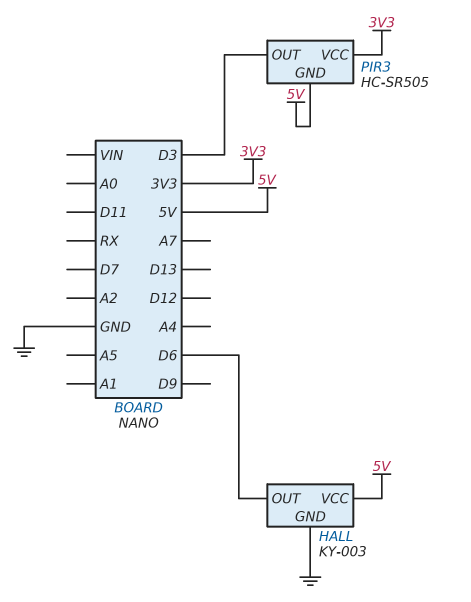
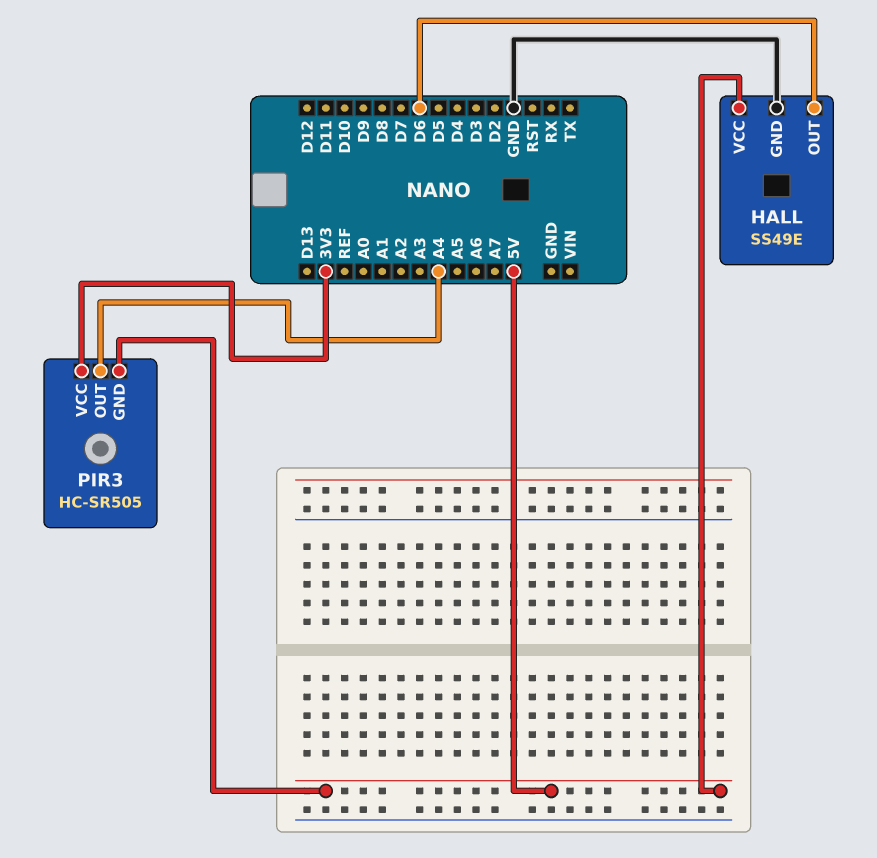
HALL: KY-003 -> SS49E
PIR3 pin OUT: D3 -> A4

